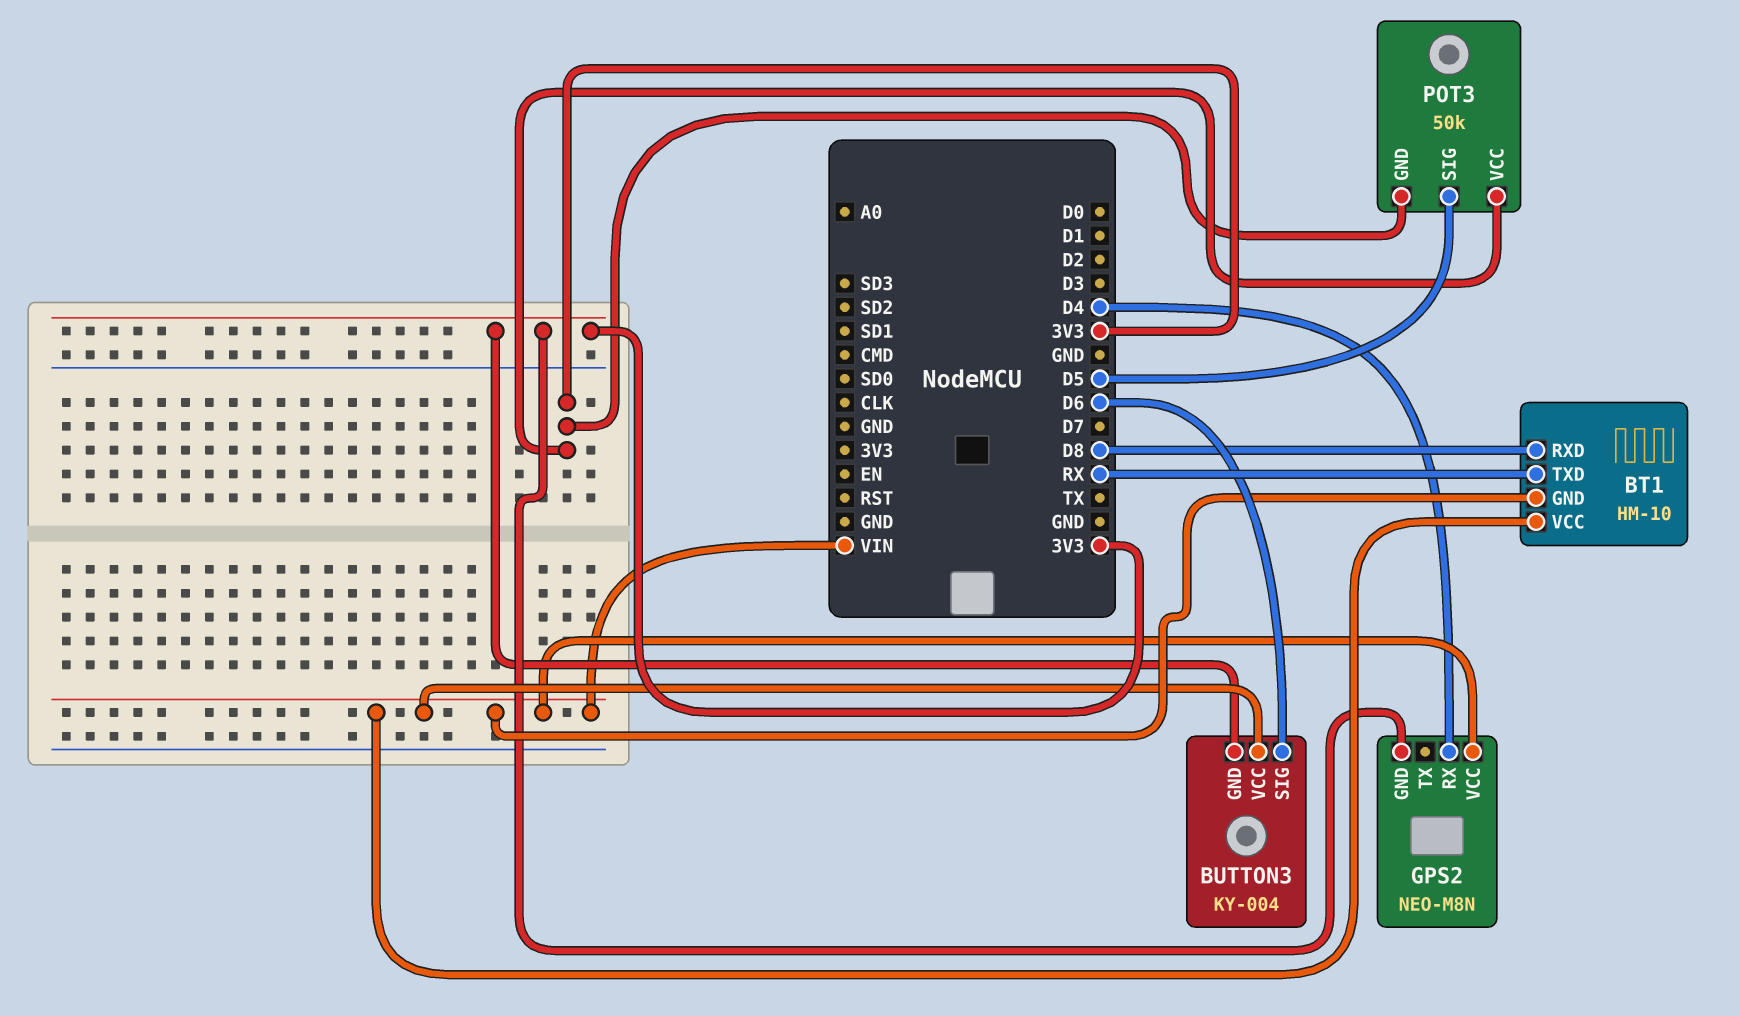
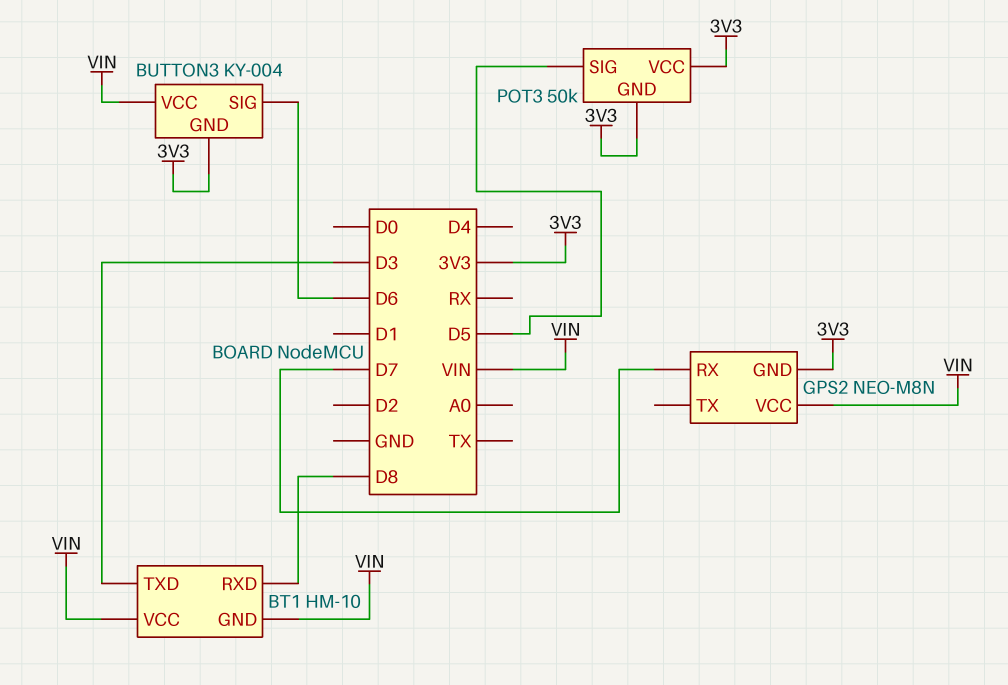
BT1 pin TXD: RX -> D3
GPS2 pin RX: D4 -> D7

